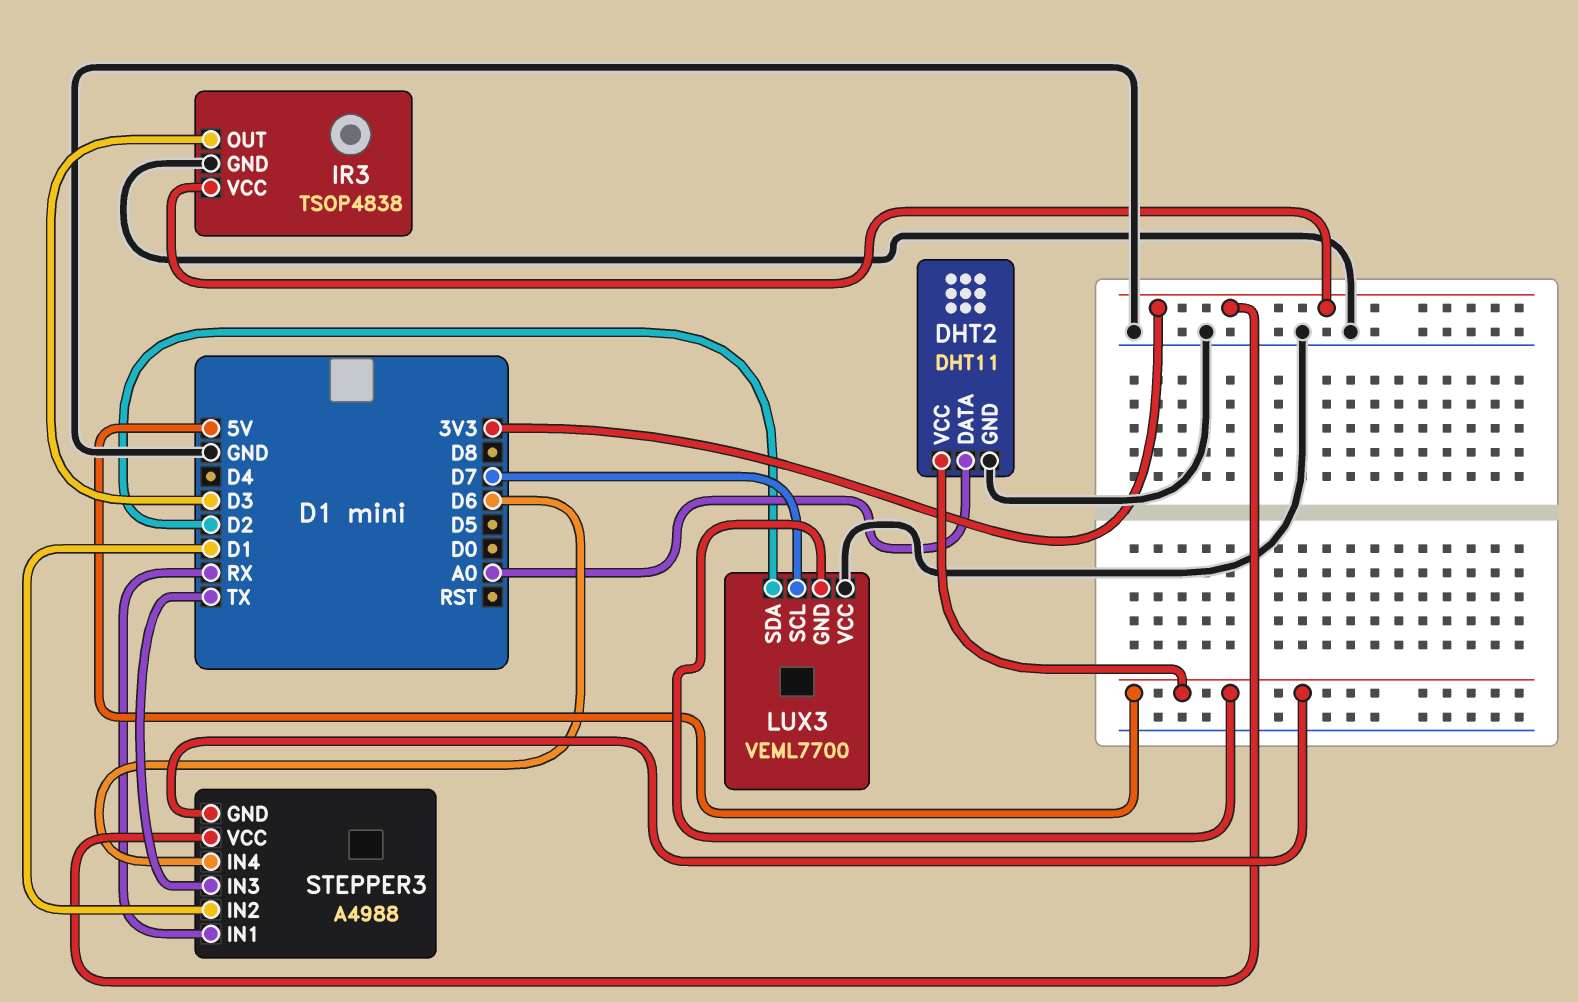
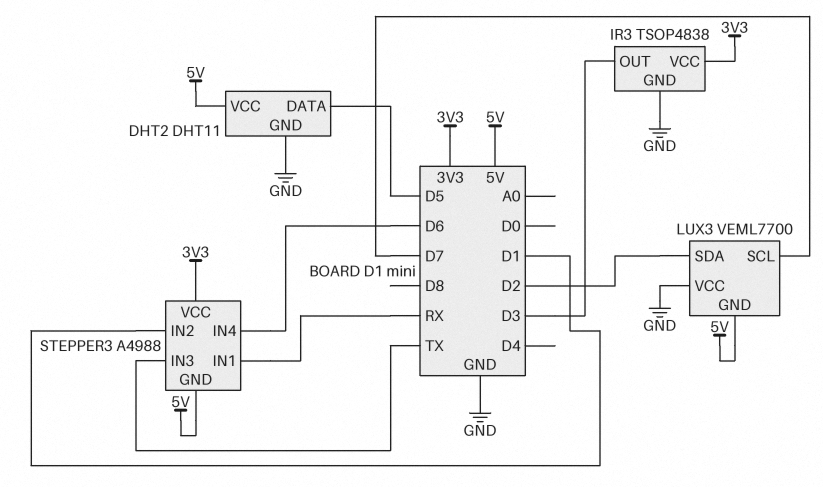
DHT2 pin DATA: A0 -> D5

